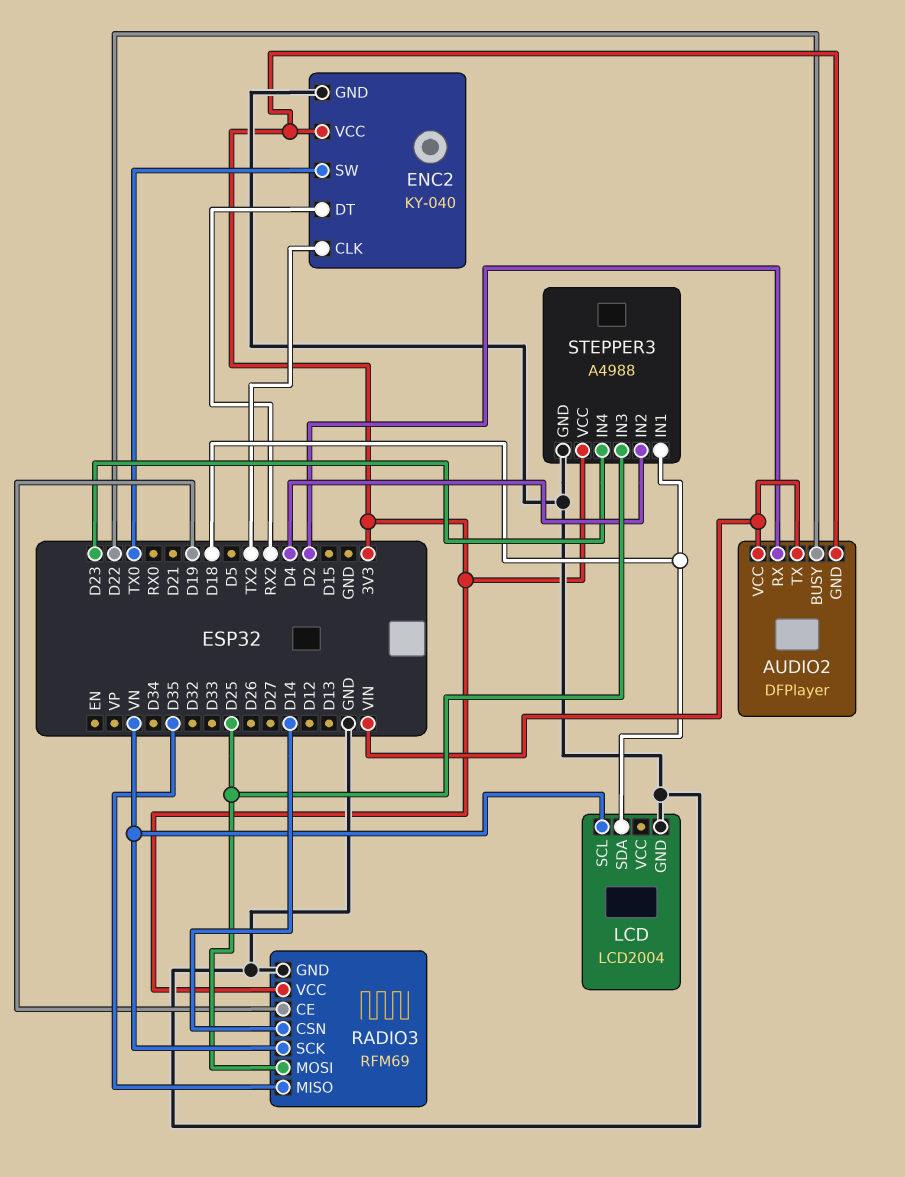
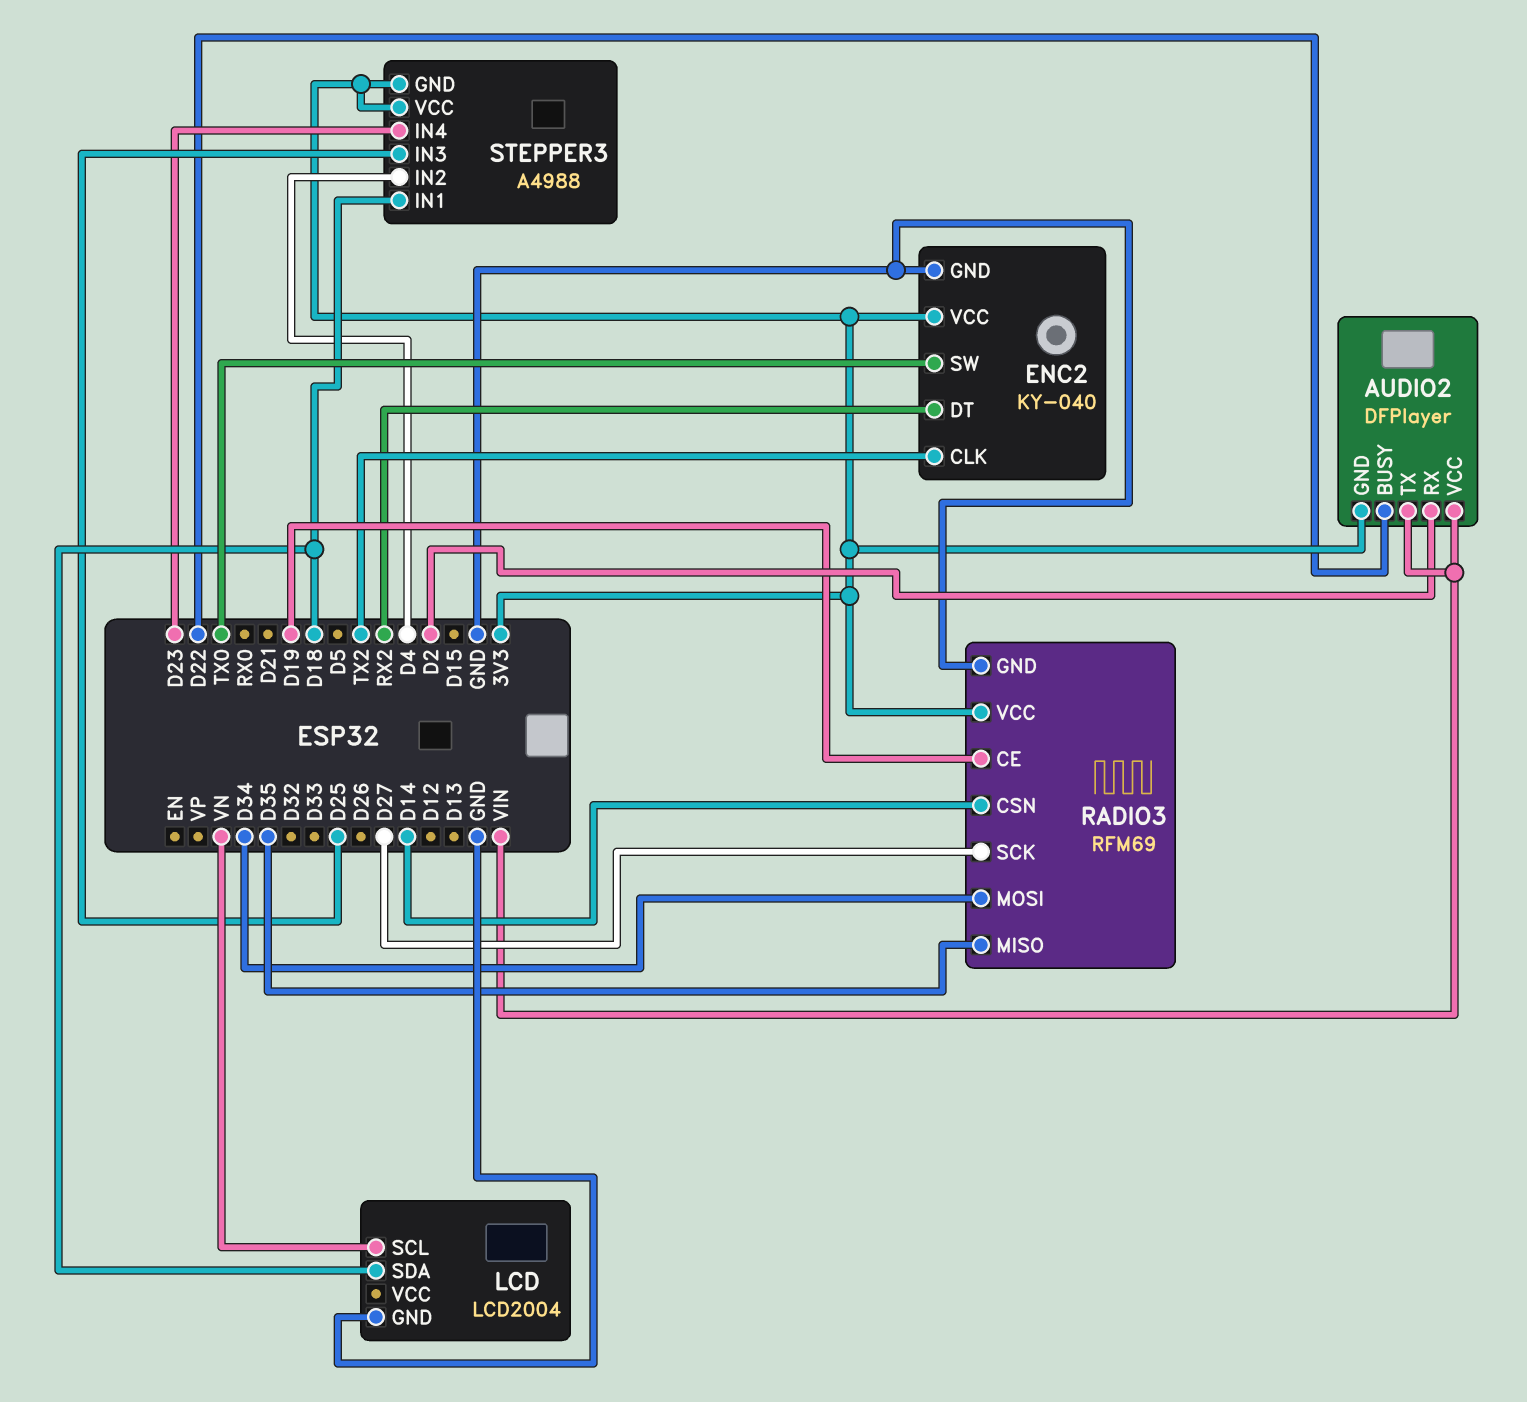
RADIO3 pin MOSI: D25 -> D34
RADIO3 pin SCK: VN -> D27
STEPPER3 pin GND: GND -> 3V3

